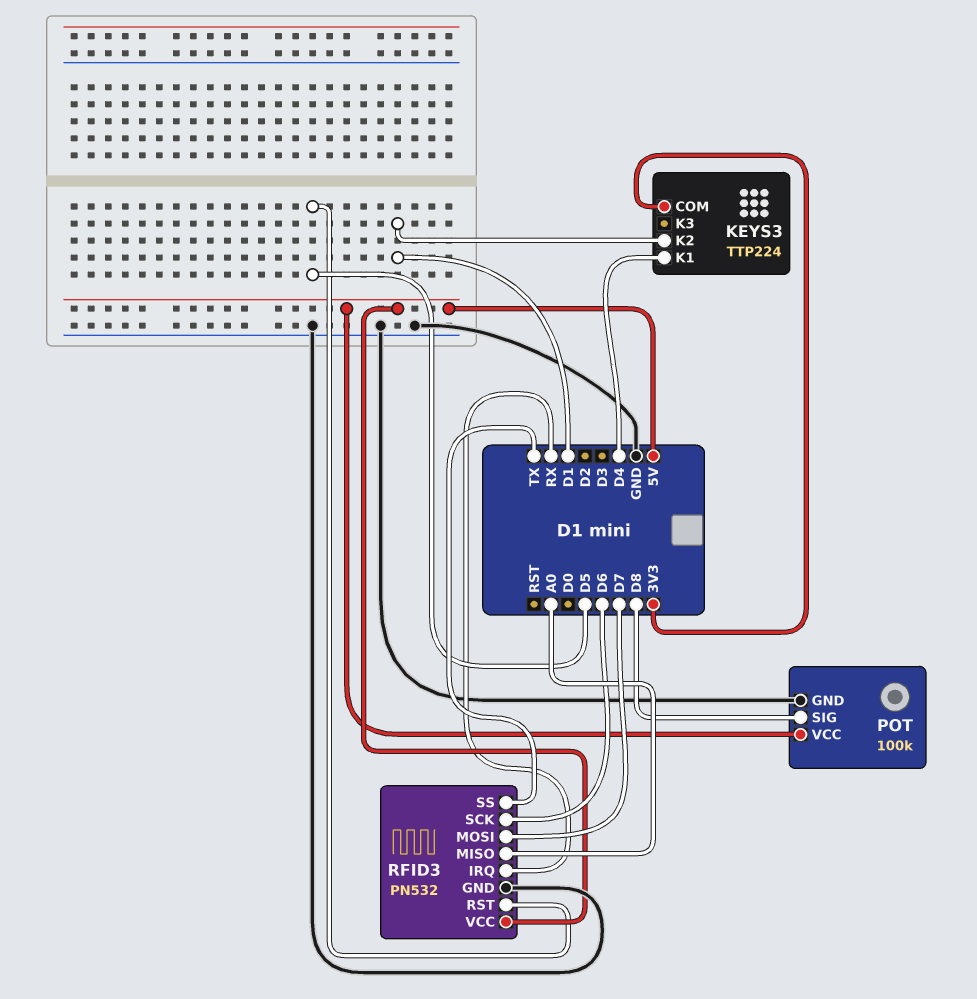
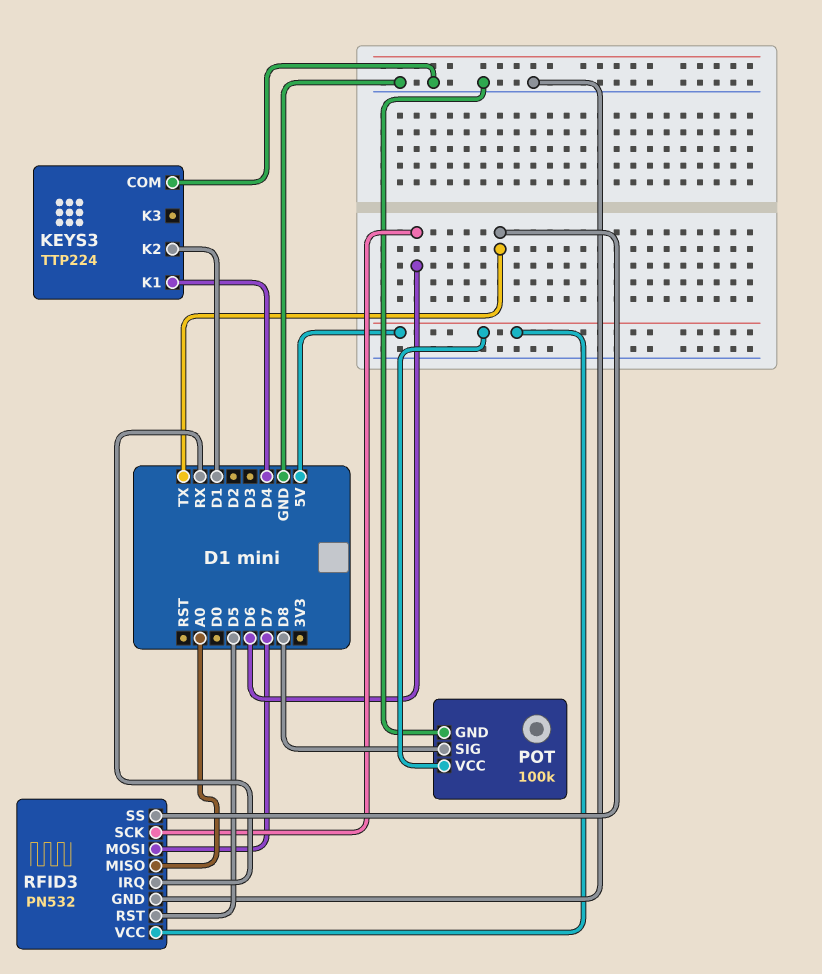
KEYS3 pin COM: 3V3 -> GND

